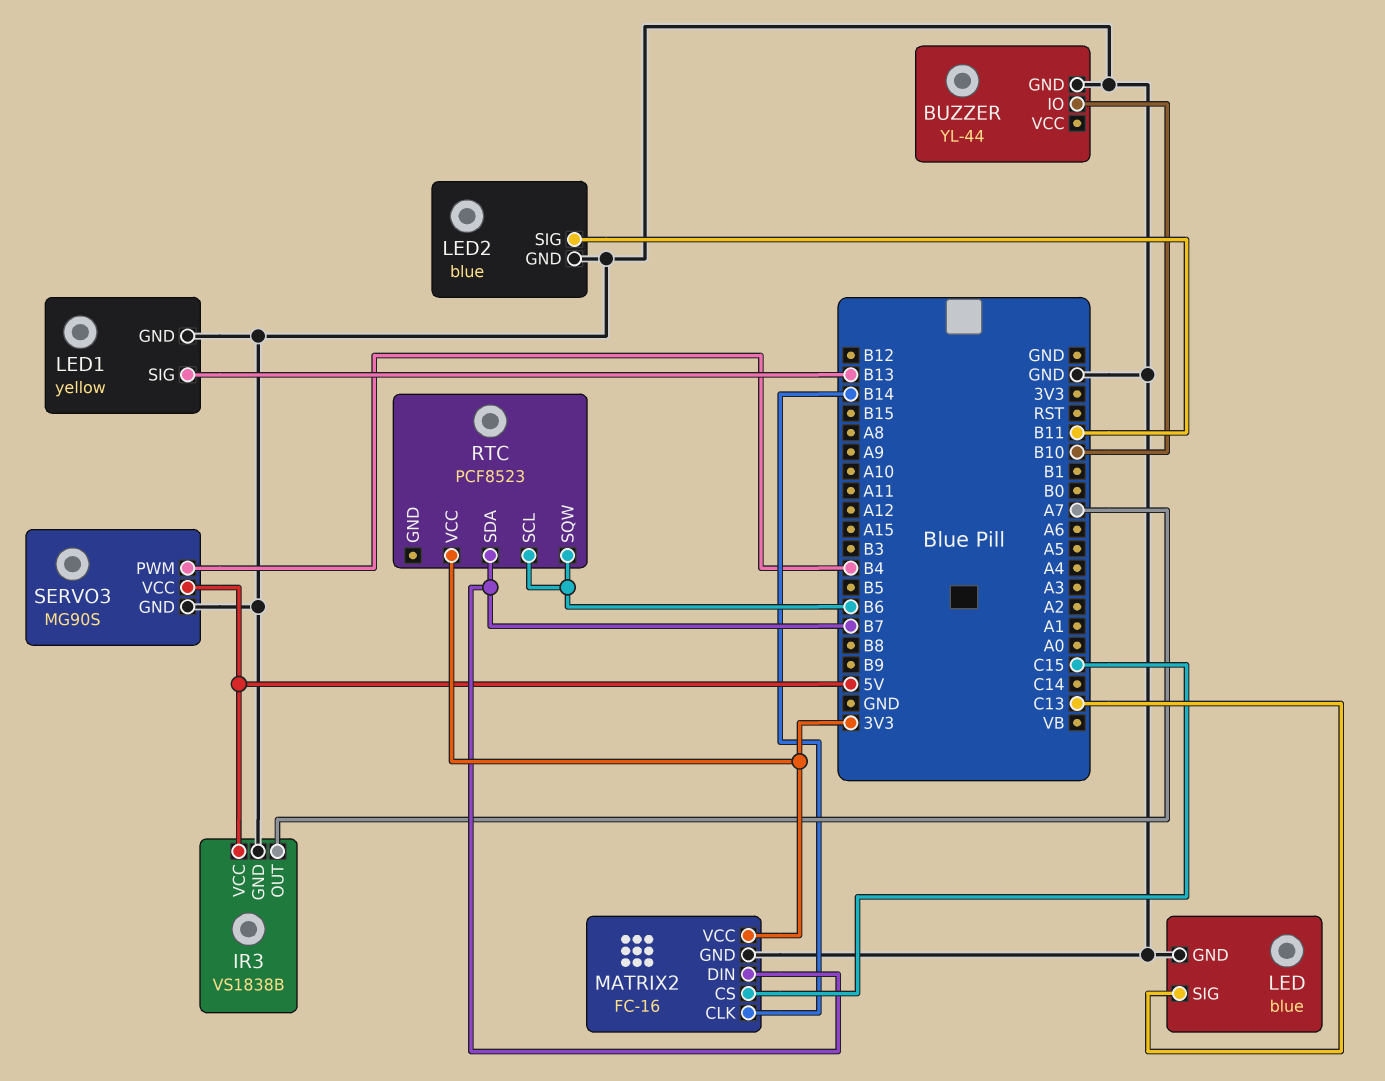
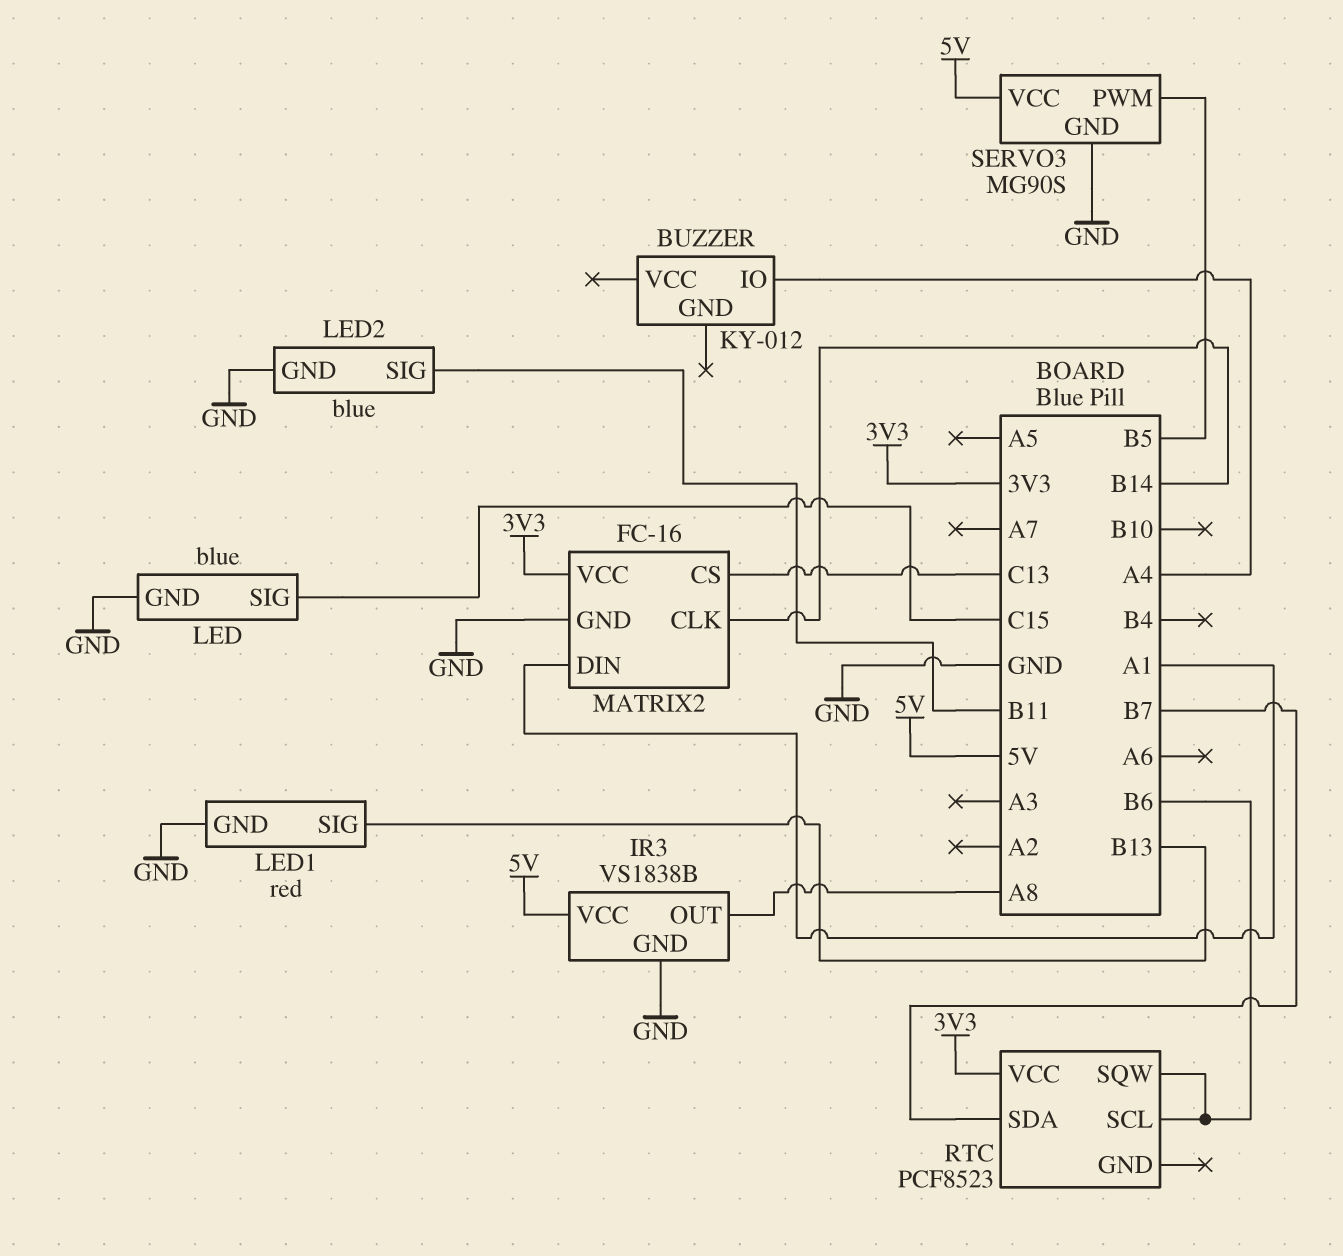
BUZZER: YL-44 -> KY-012
BUZZER pin GND: GND -> none
BUZZER pin IO: B10 -> A4
IR3 pin OUT: A7 -> A8
LED pin SIG: C13 -> C15
LED1: yellow -> red
MATRIX2 pin CS: C15 -> C13
MATRIX2 pin DIN: B7 -> A1
SERVO3 pin PWM: B4 -> B5

